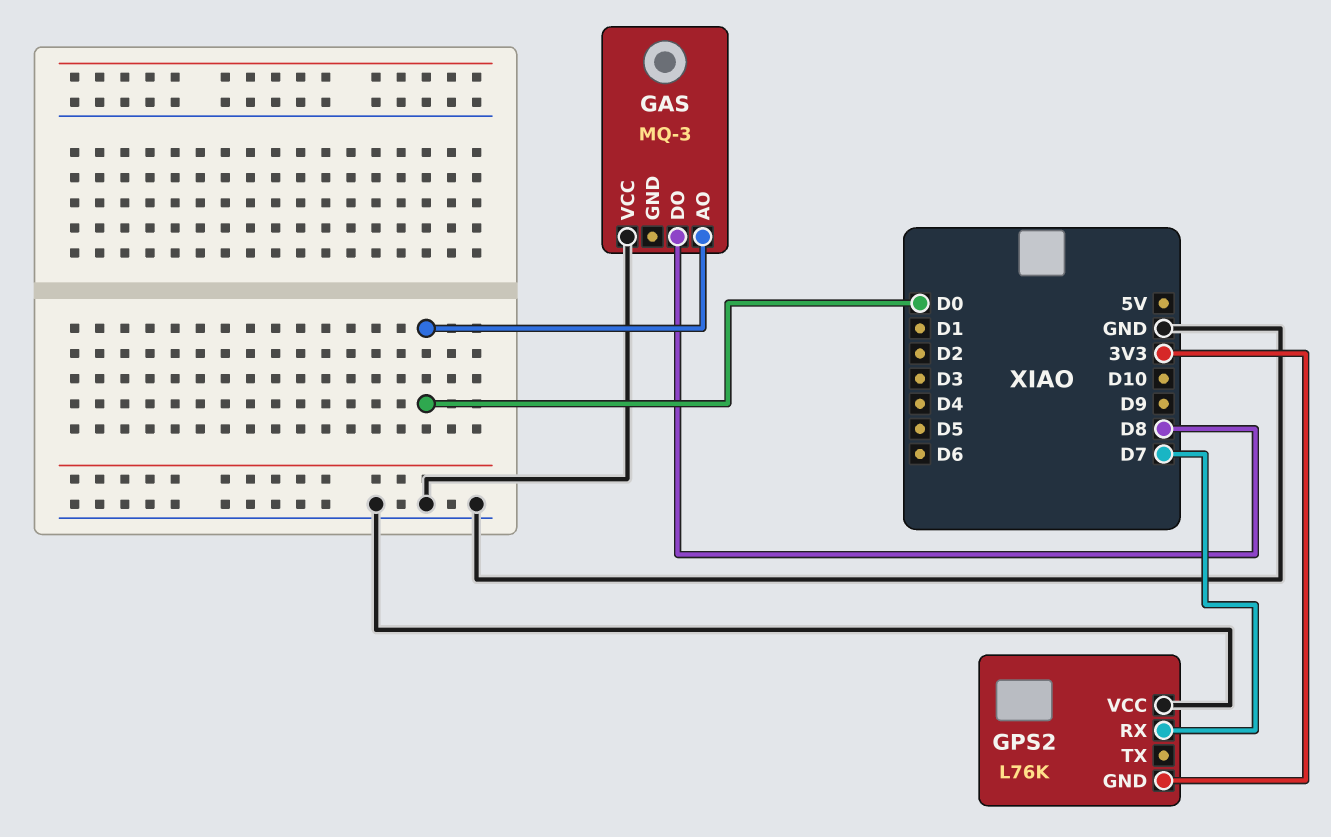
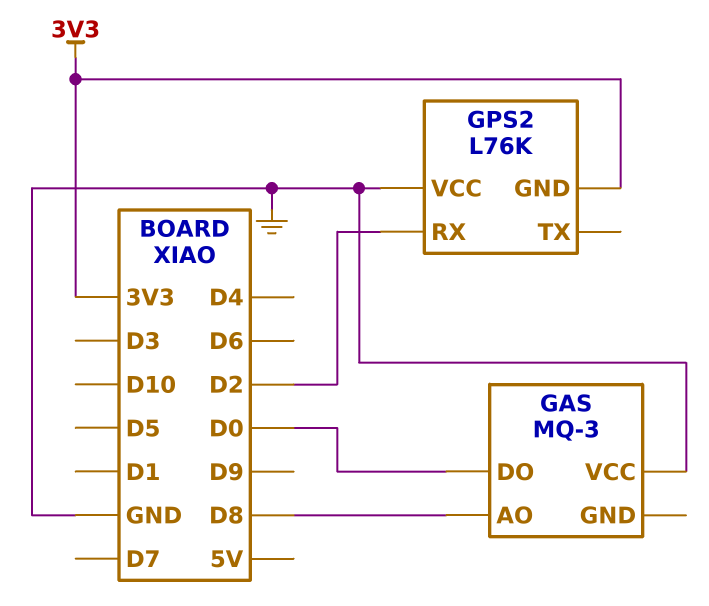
GAS pin AO: D0 -> D8
GAS pin DO: D8 -> D0
GPS2 pin RX: D7 -> D2

